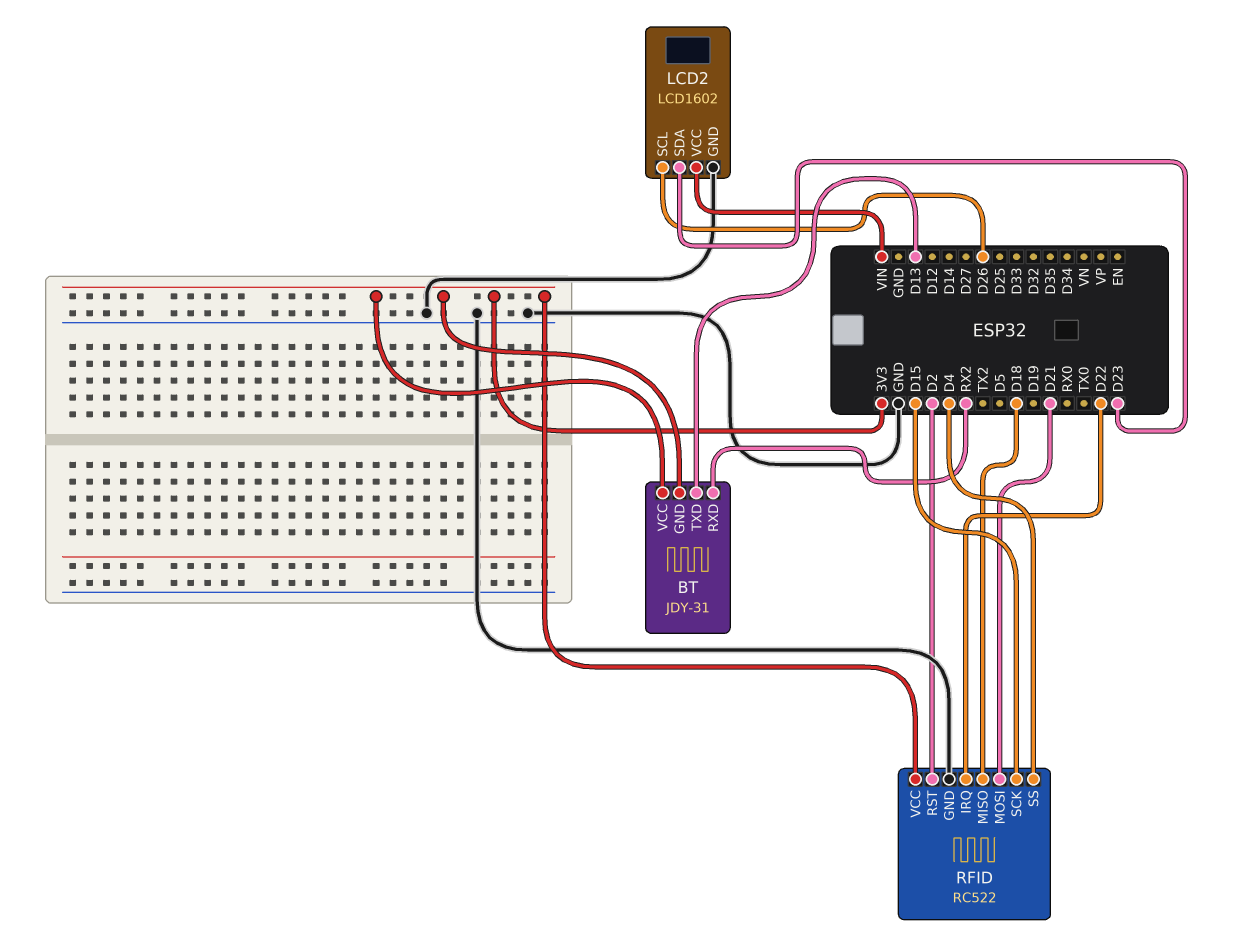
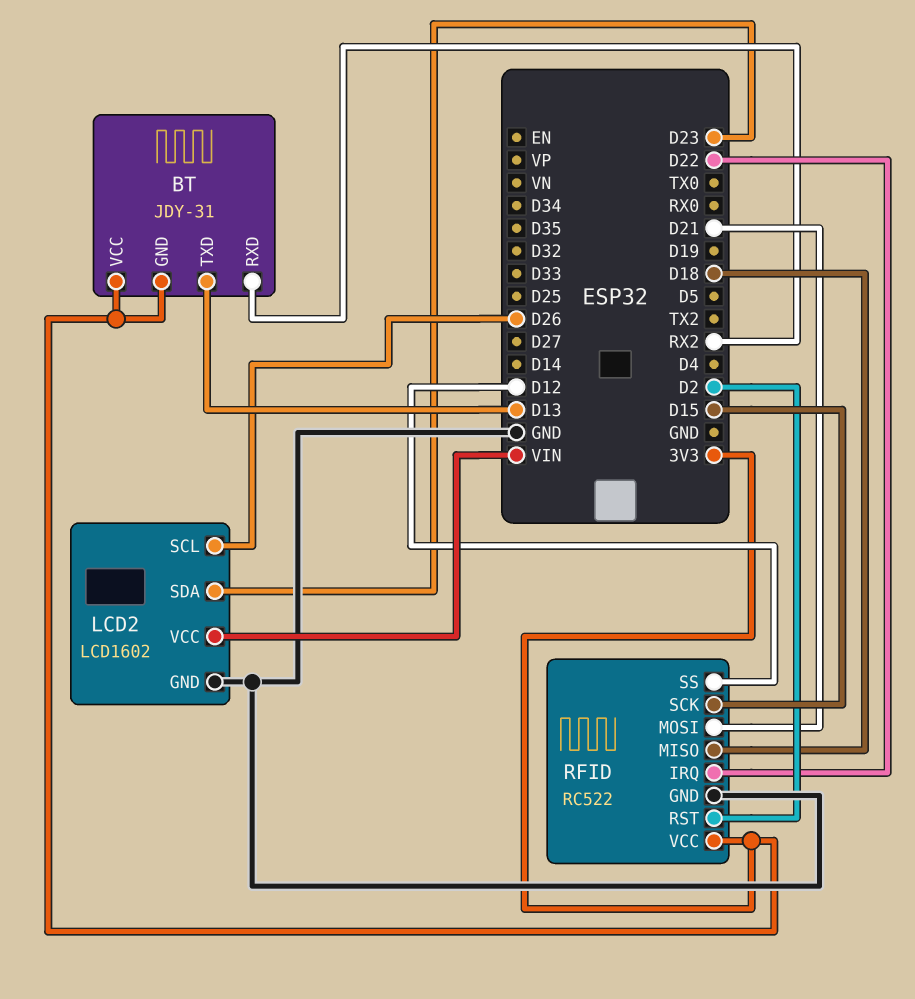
RFID pin SS: D4 -> D12

